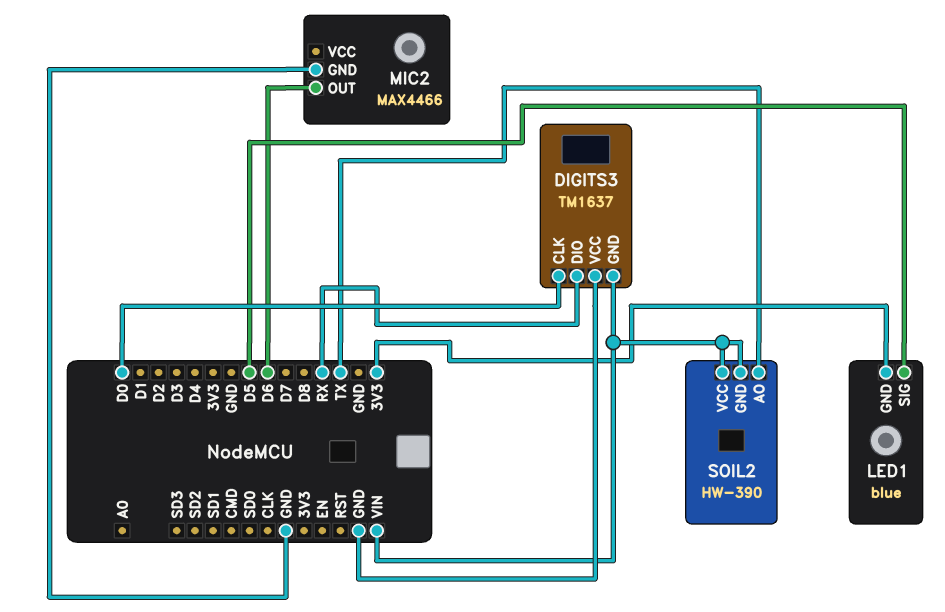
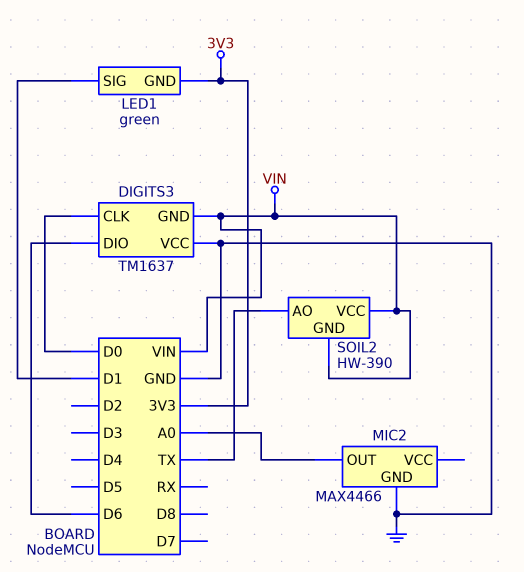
DIGITS3 pin DIO: RX -> D6
LED1: blue -> green
LED1 pin SIG: D5 -> D1
MIC2 pin OUT: D6 -> A0

